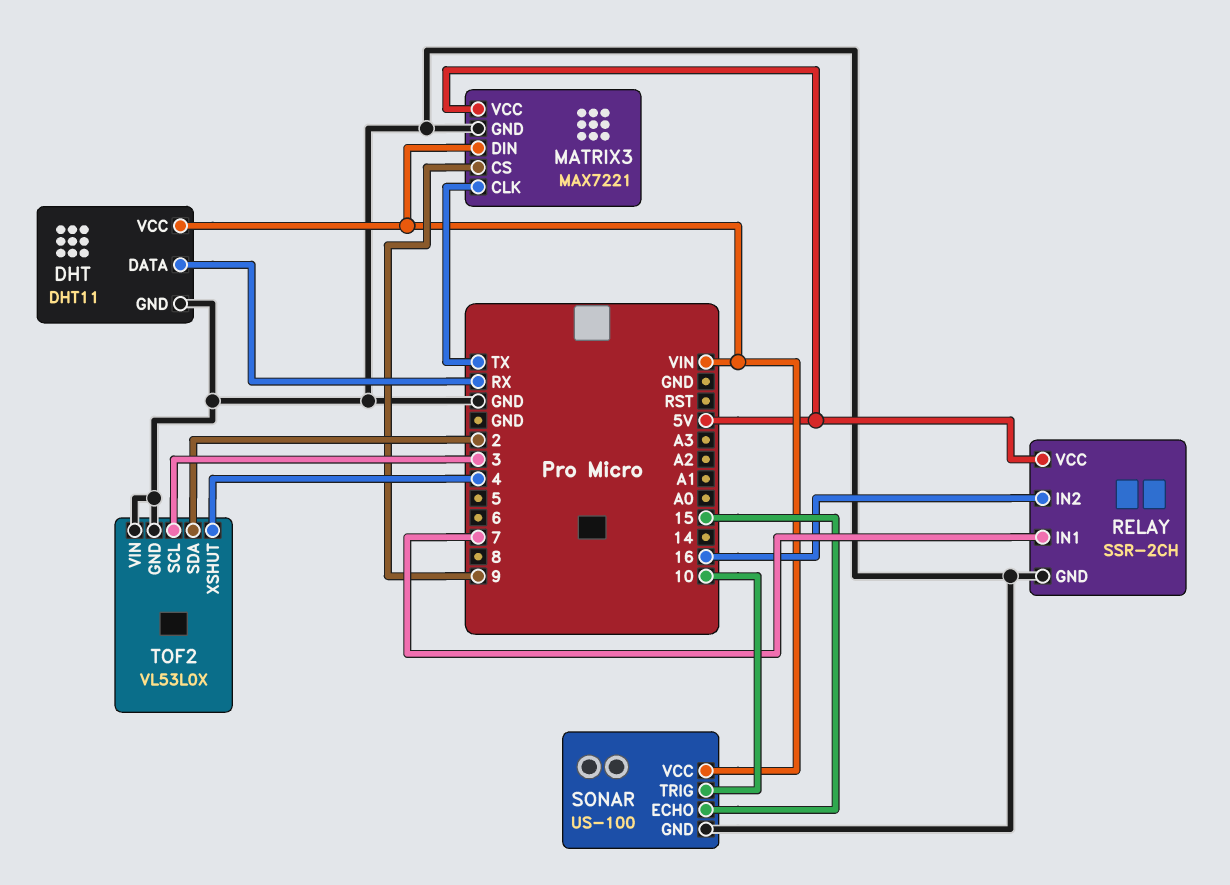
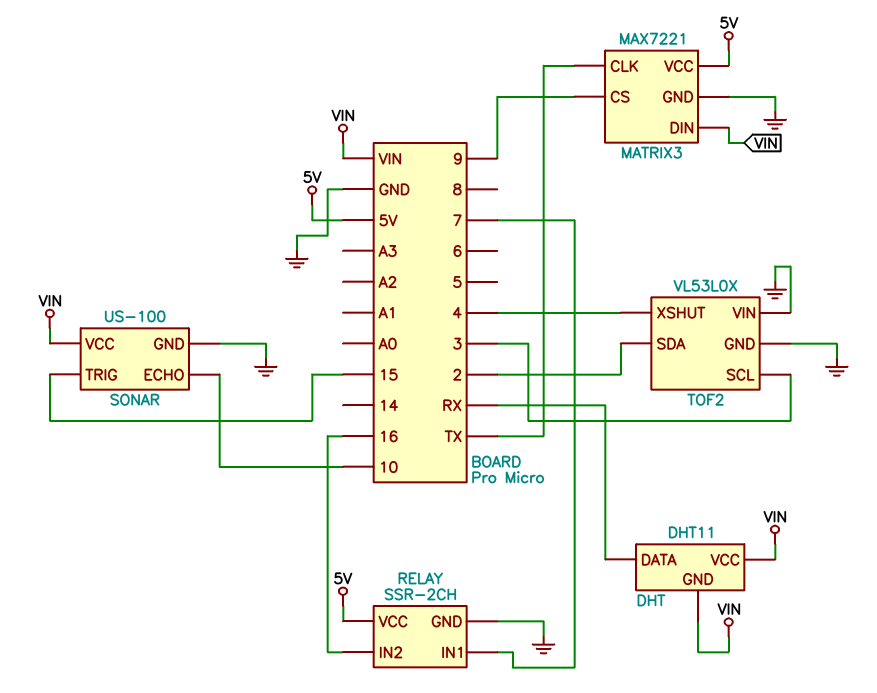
DHT pin GND: GND -> VIN
SONAR pin ECHO: 15 -> 10
SONAR pin TRIG: 10 -> 15

